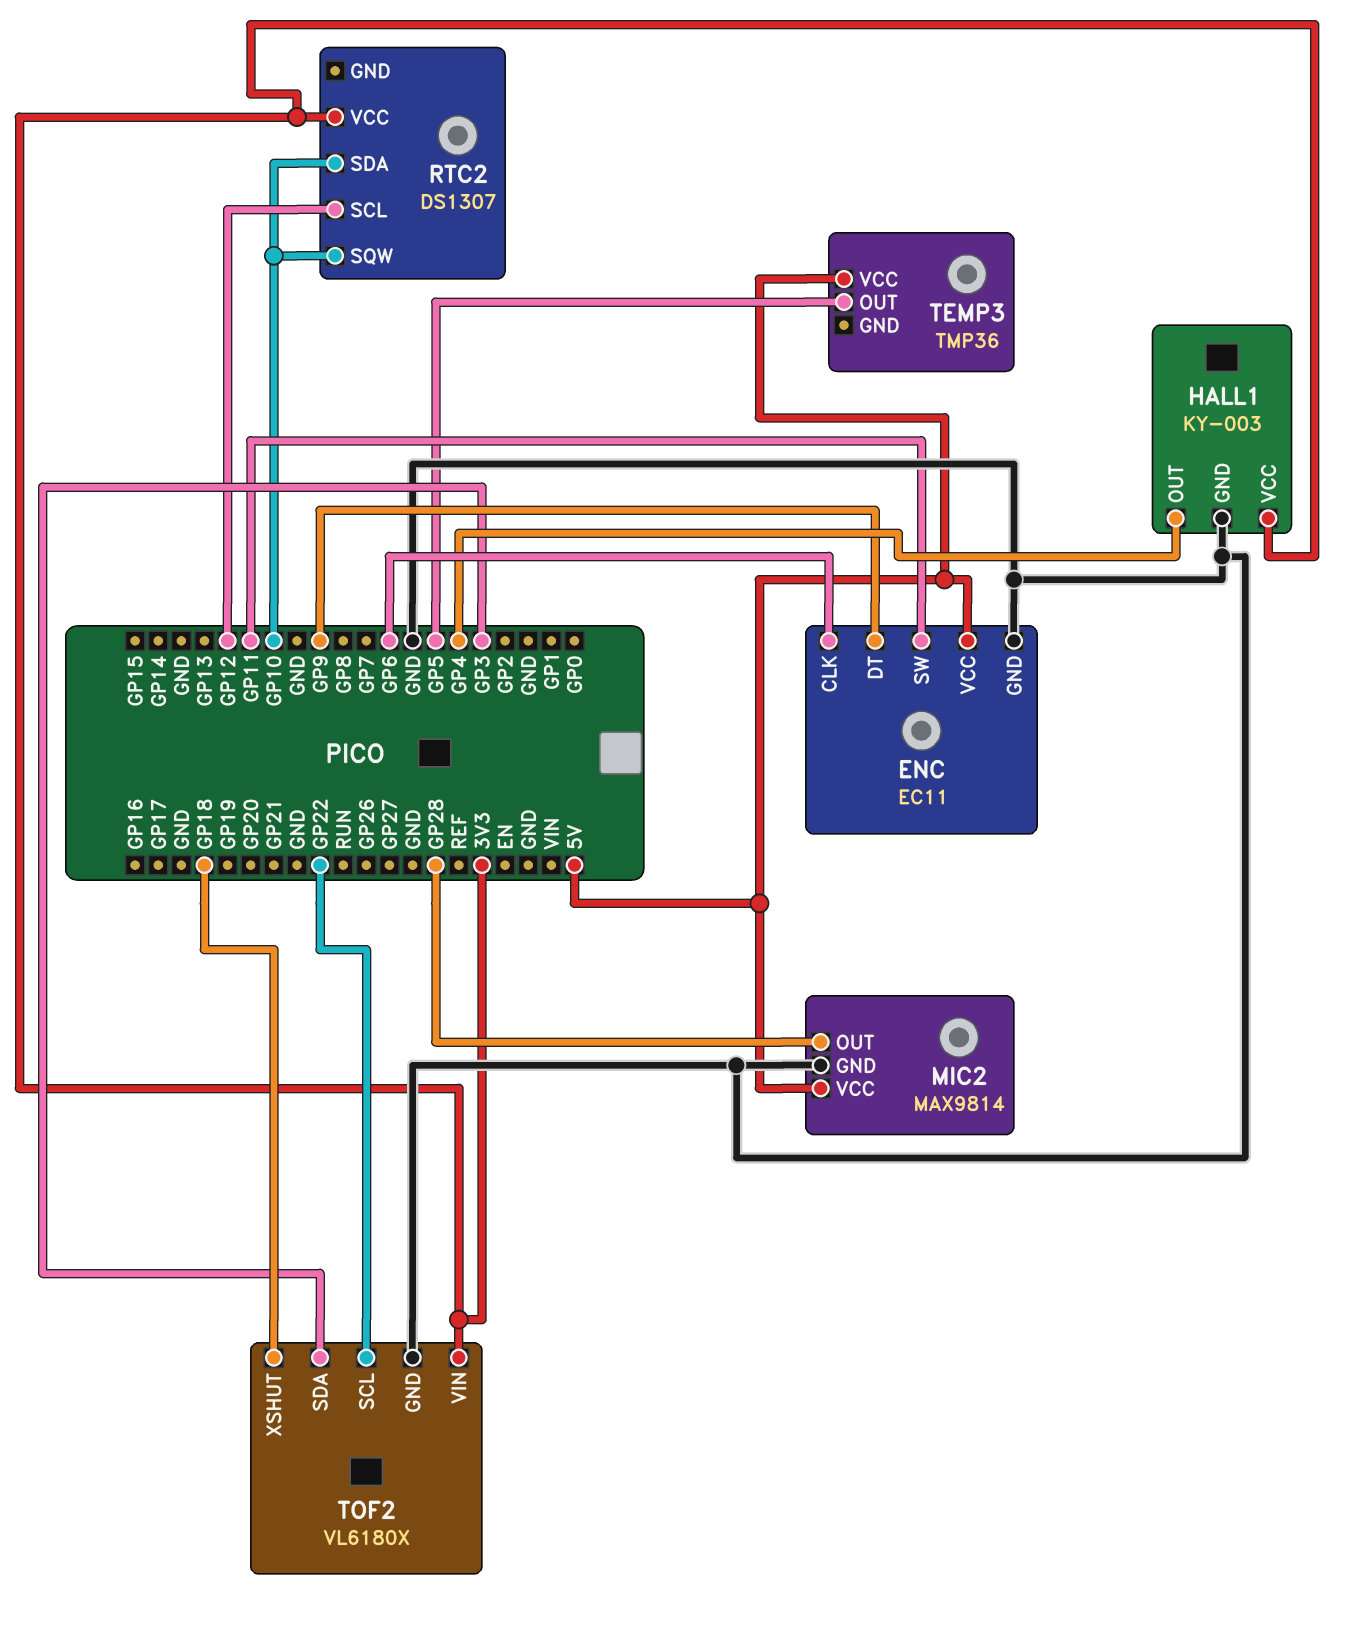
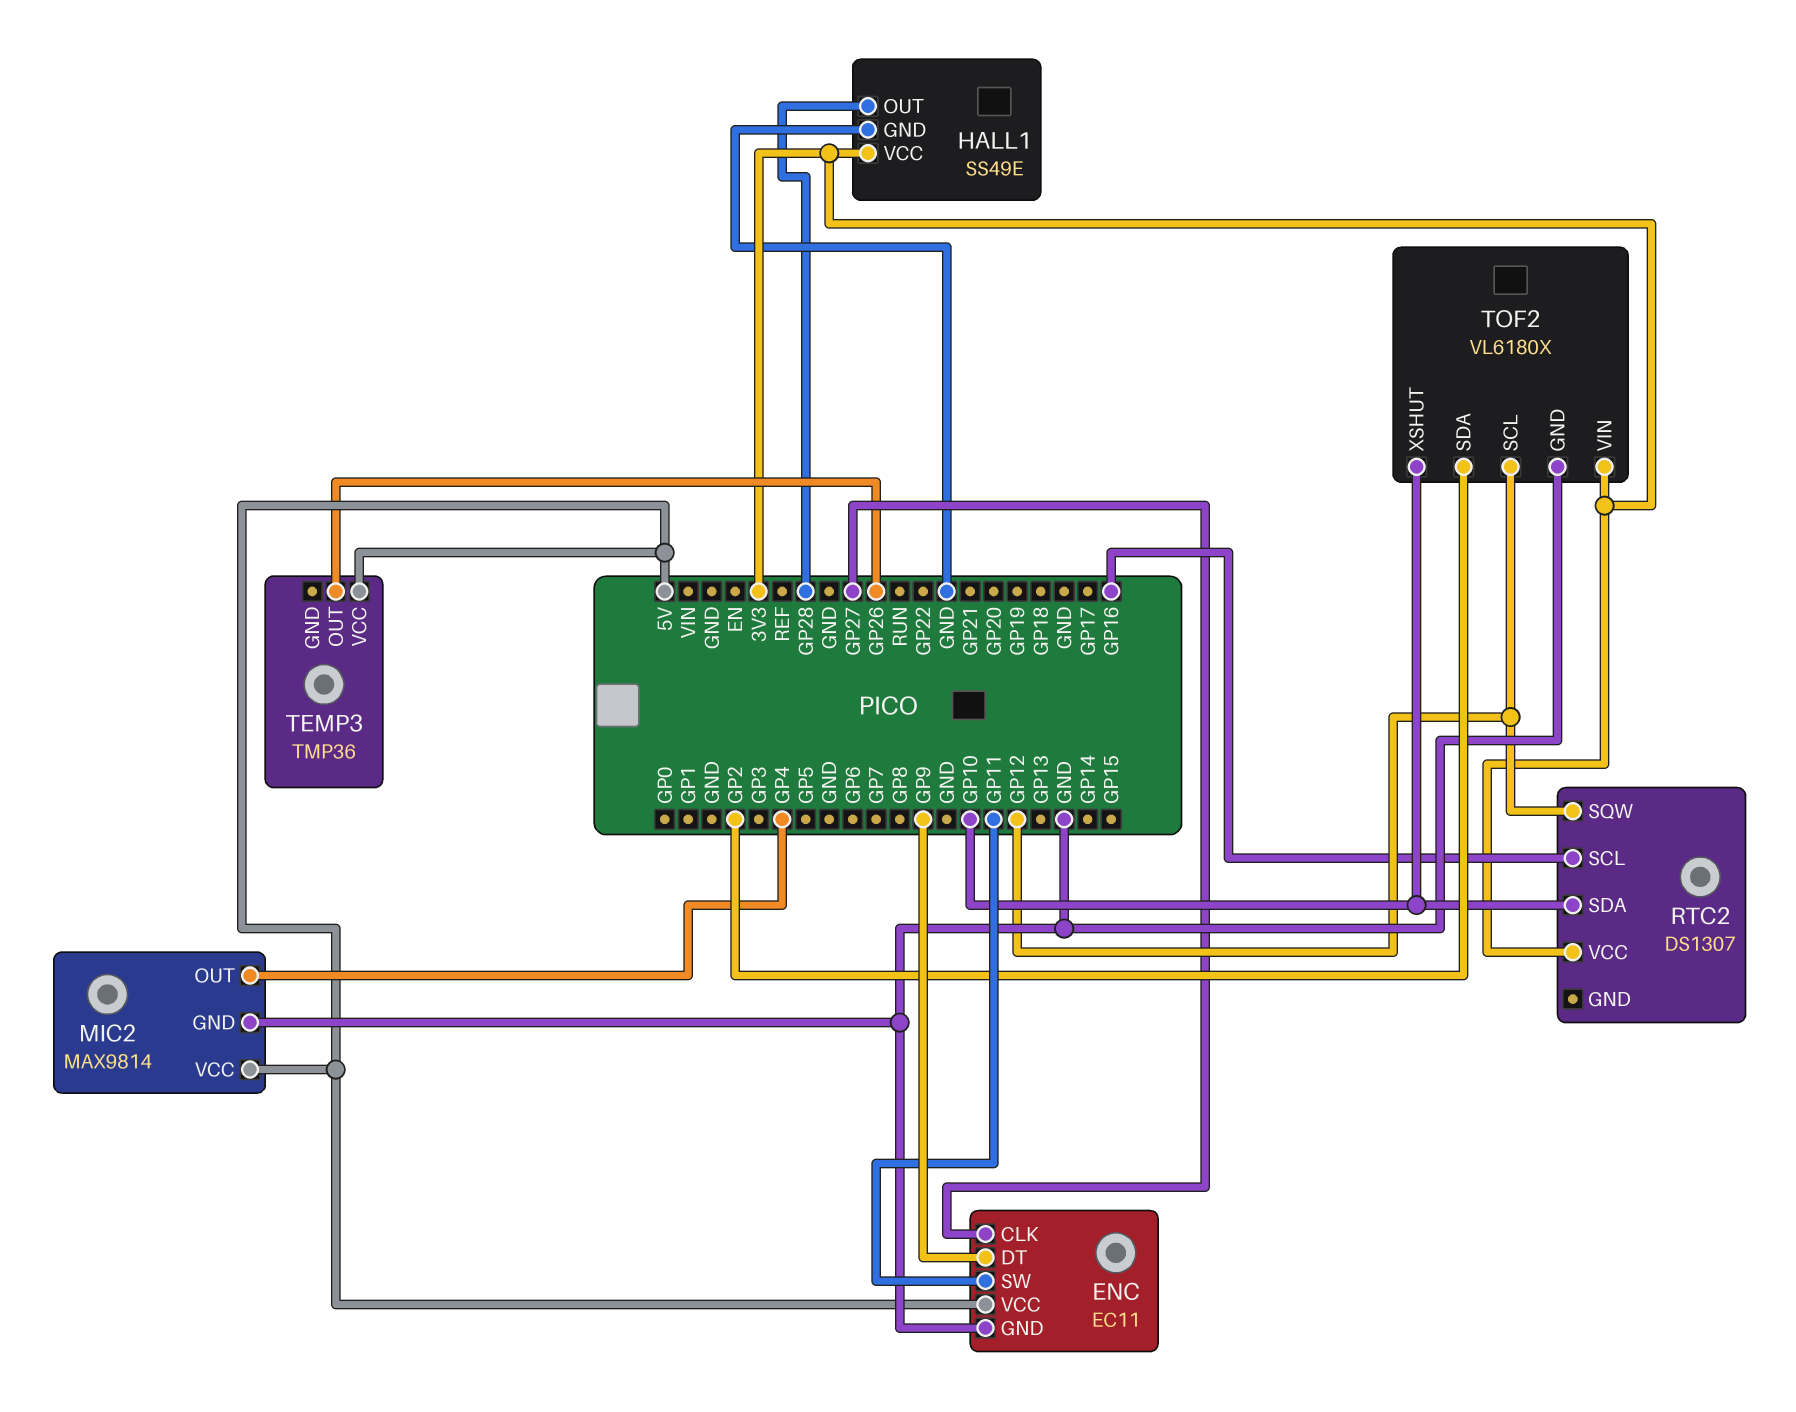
ENC pin CLK: GP6 -> GP27
HALL1: KY-003 -> SS49E
HALL1 pin OUT: GP4 -> GP28
MIC2 pin OUT: GP28 -> GP4
RTC2 pin SCL: GP12 -> GP16
RTC2 pin SQW: GP10 -> GP12
TEMP3 pin OUT: GP5 -> GP26
TOF2 pin SCL: GP22 -> GP12
TOF2 pin SDA: GP3 -> GP2
TOF2 pin XSHUT: GP18 -> GP10

